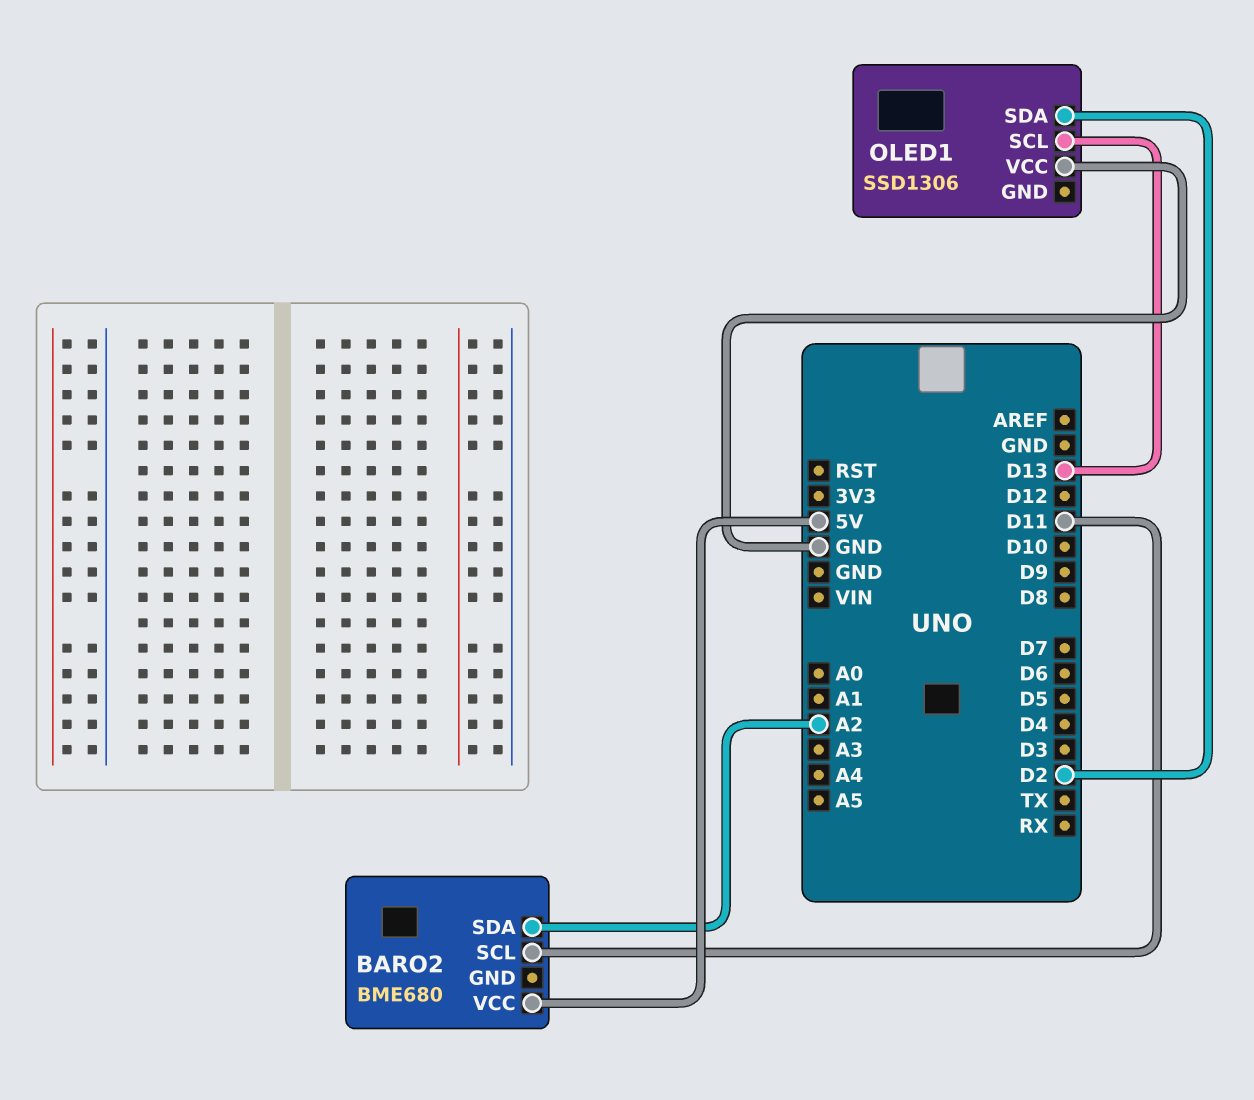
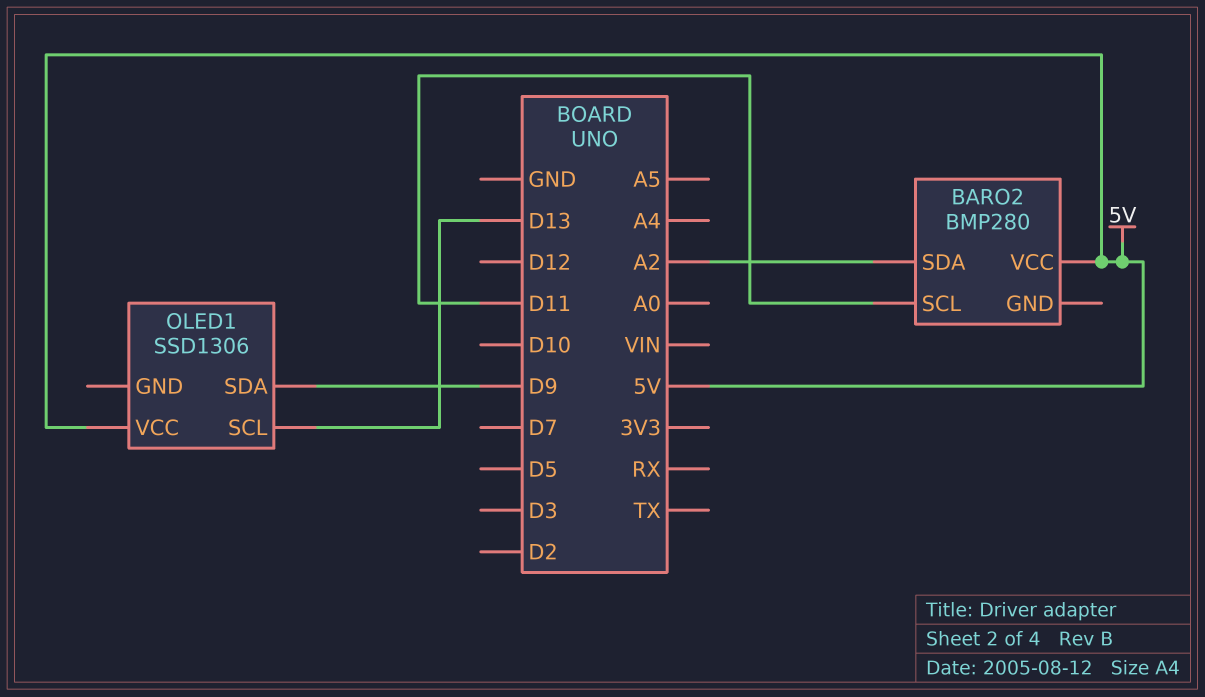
BARO2: BME680 -> BMP280
OLED1 pin SDA: D2 -> D9
OLED1 pin VCC: GND -> 5V

